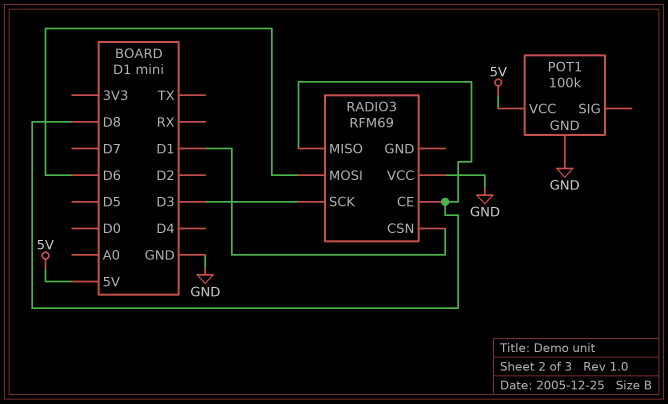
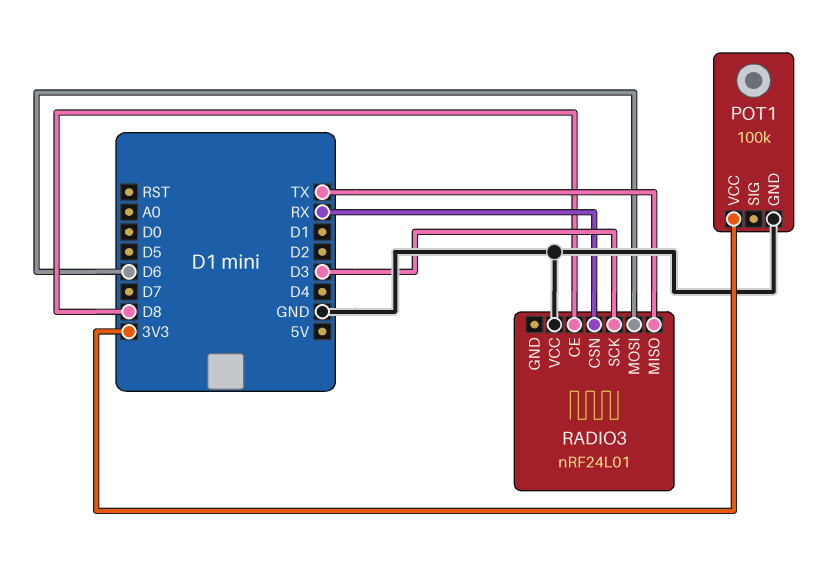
POT1 pin VCC: 5V -> 3V3
RADIO3: RFM69 -> nRF24L01
RADIO3 pin CSN: D1 -> RX
RADIO3 pin MISO: D8 -> TX

